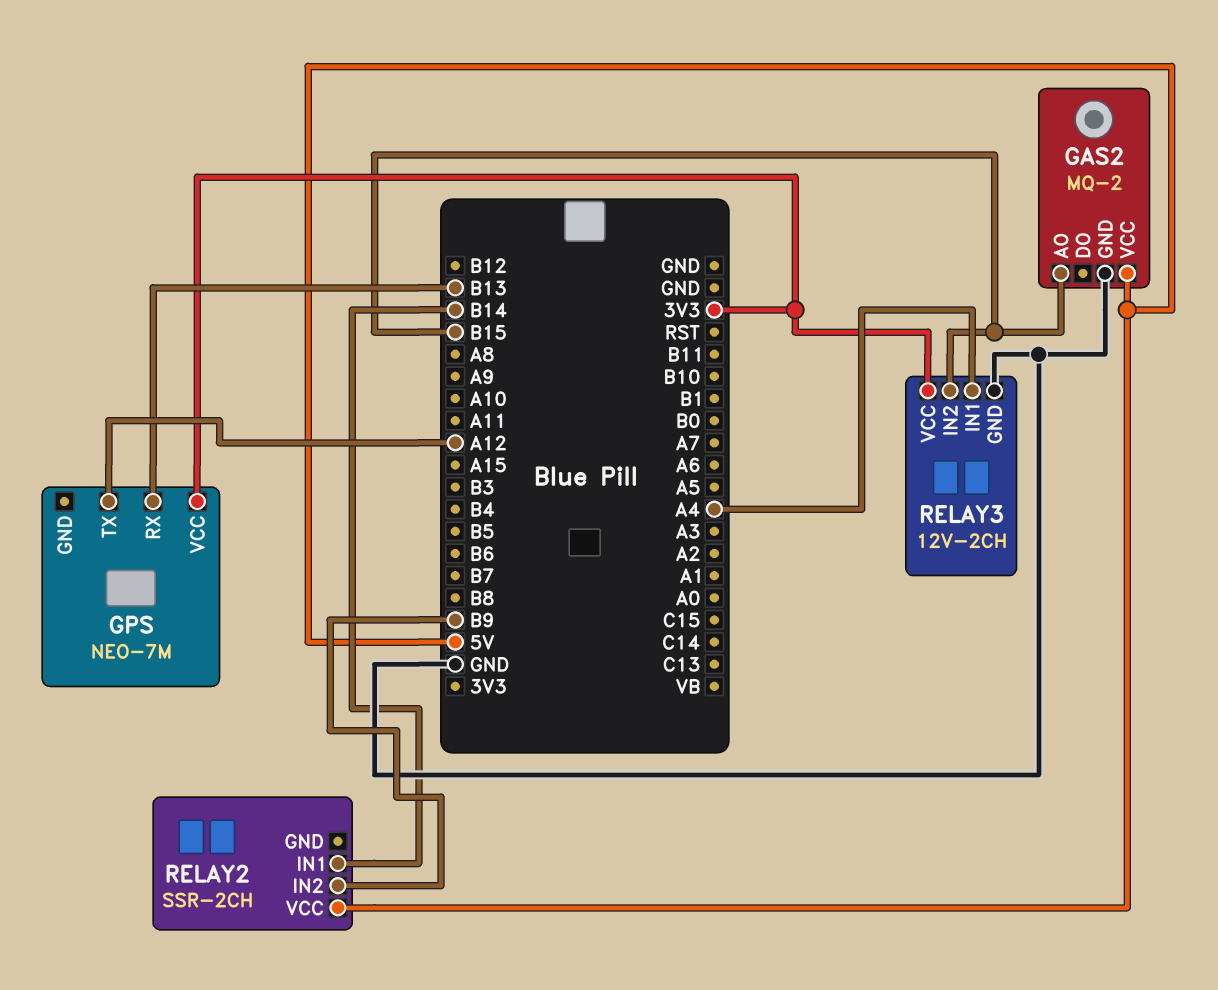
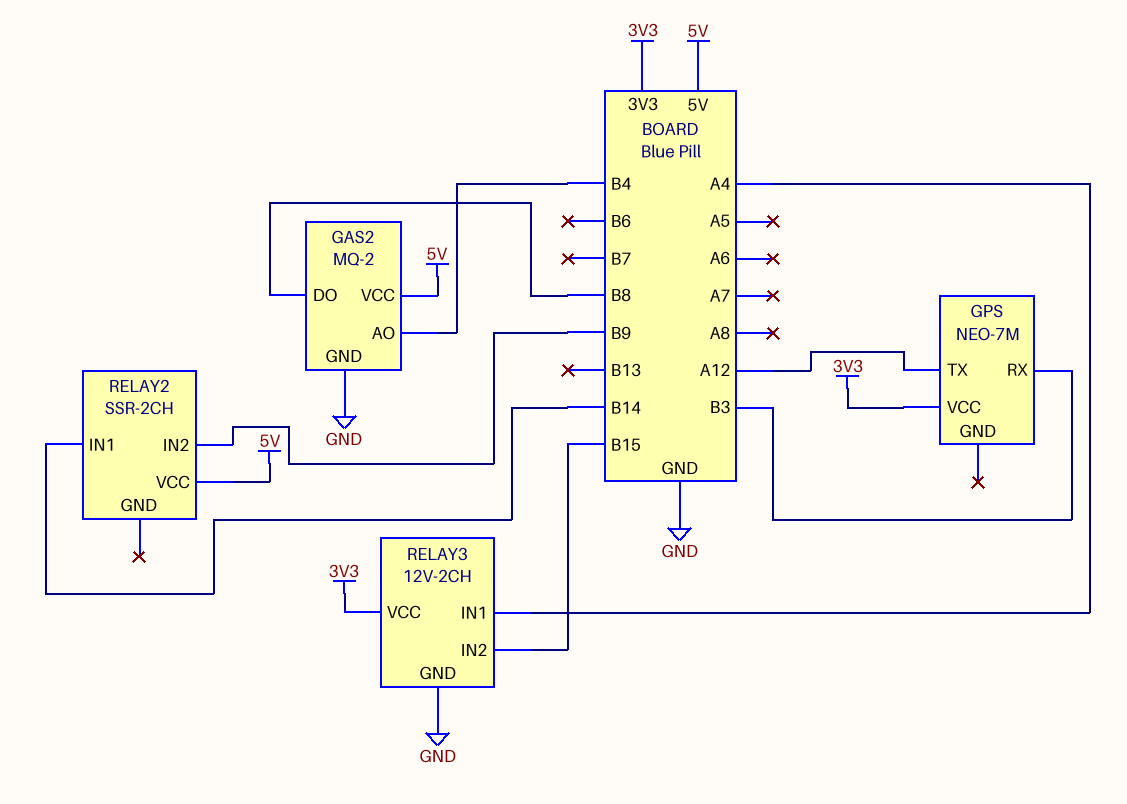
GAS2 pin AO: B15 -> B4
GAS2 pin DO: none -> B8
GPS pin RX: B13 -> B3

